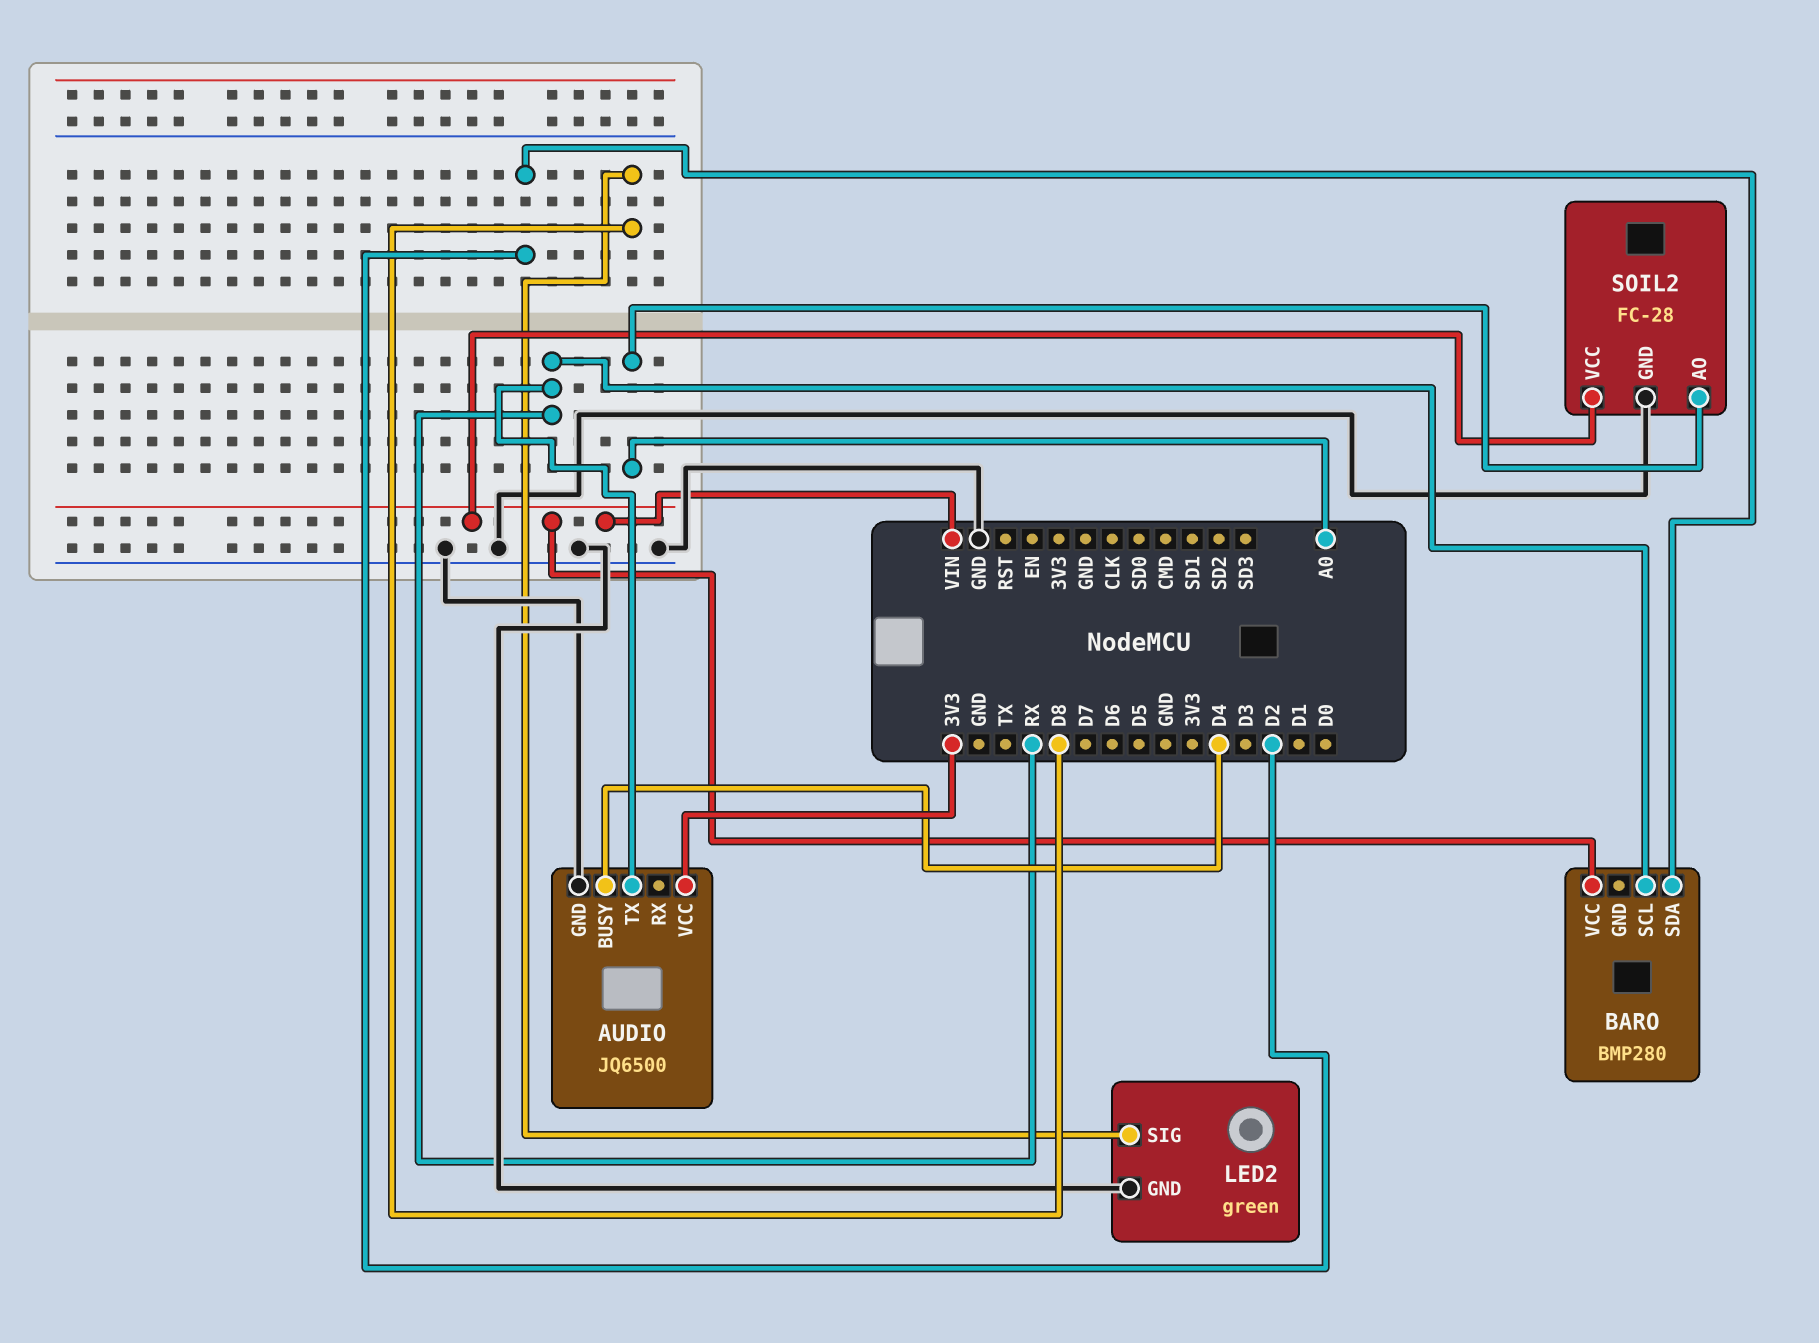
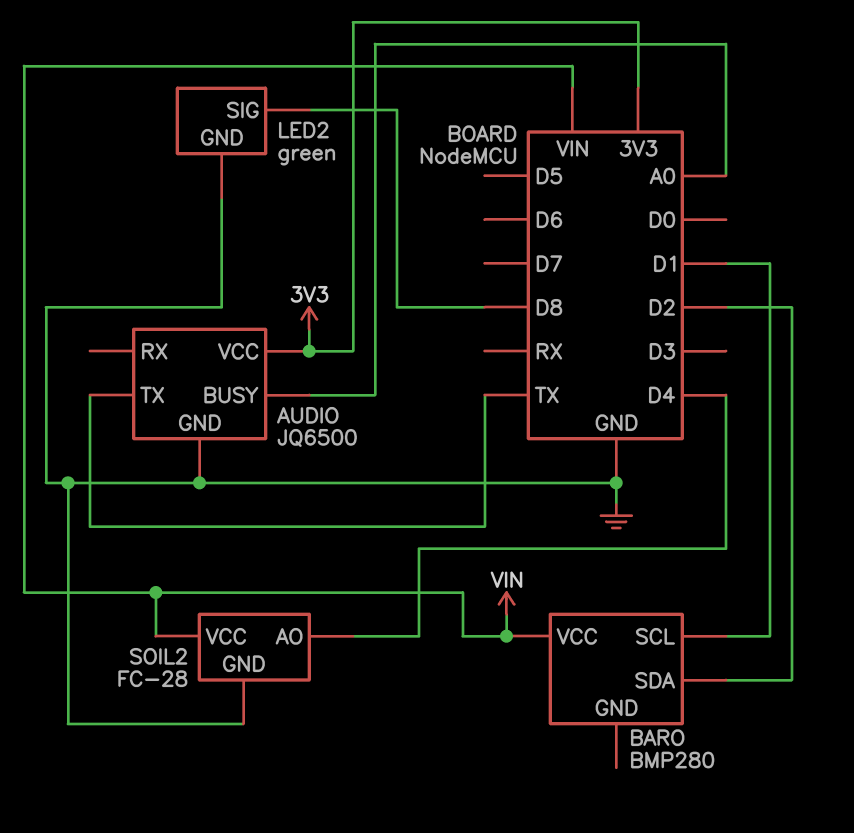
AUDIO pin BUSY: D4 -> A0
AUDIO pin TX: RX -> TX
BARO pin SCL: RX -> D1
SOIL2 pin AO: A0 -> D4

